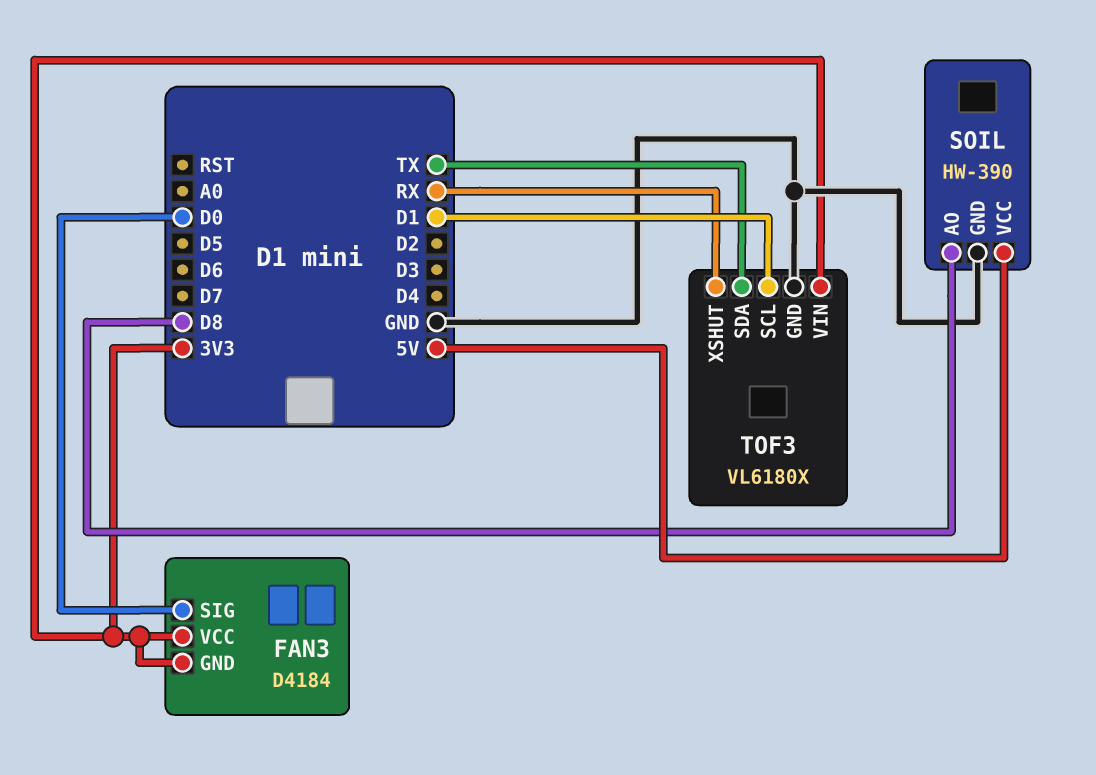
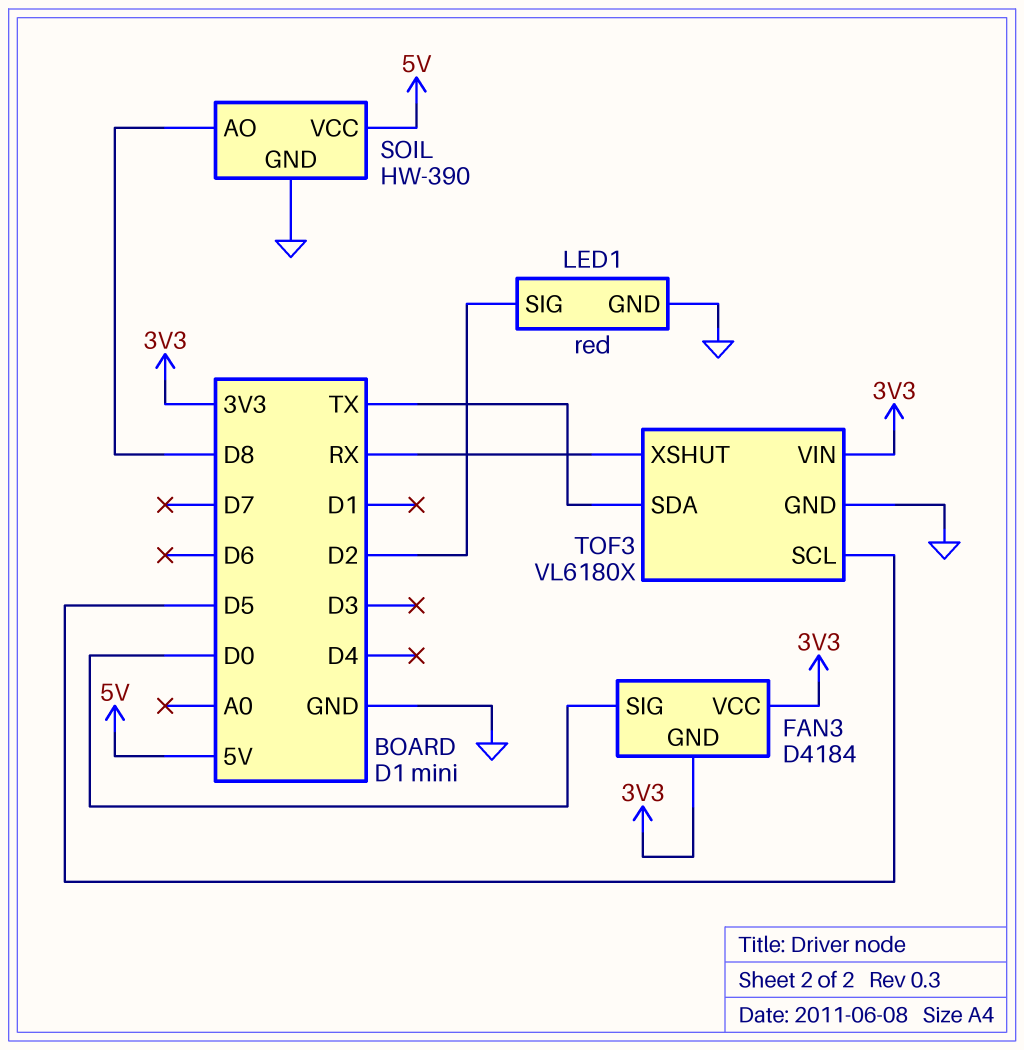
LED1: none -> red
LED1 pin GND: none -> GND
LED1 pin SIG: none -> D2
TOF3 pin SCL: D1 -> D5

